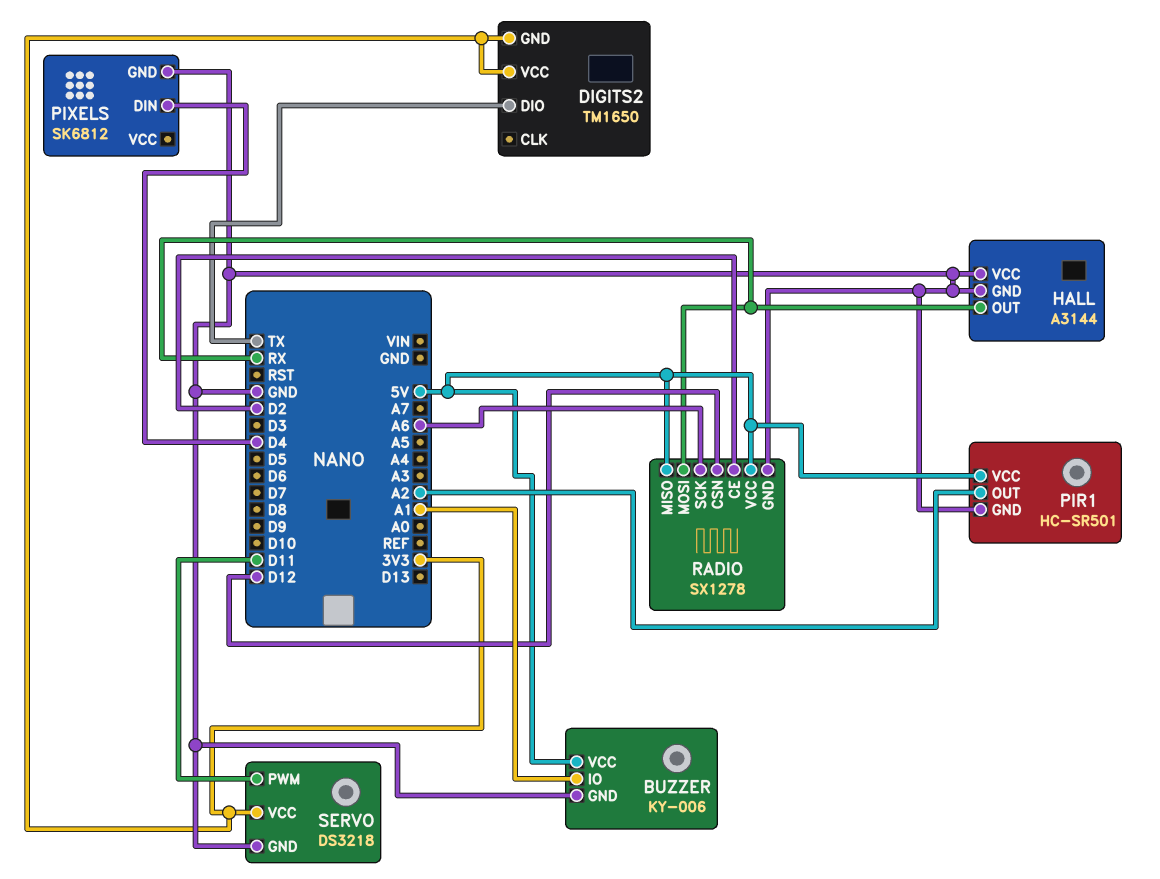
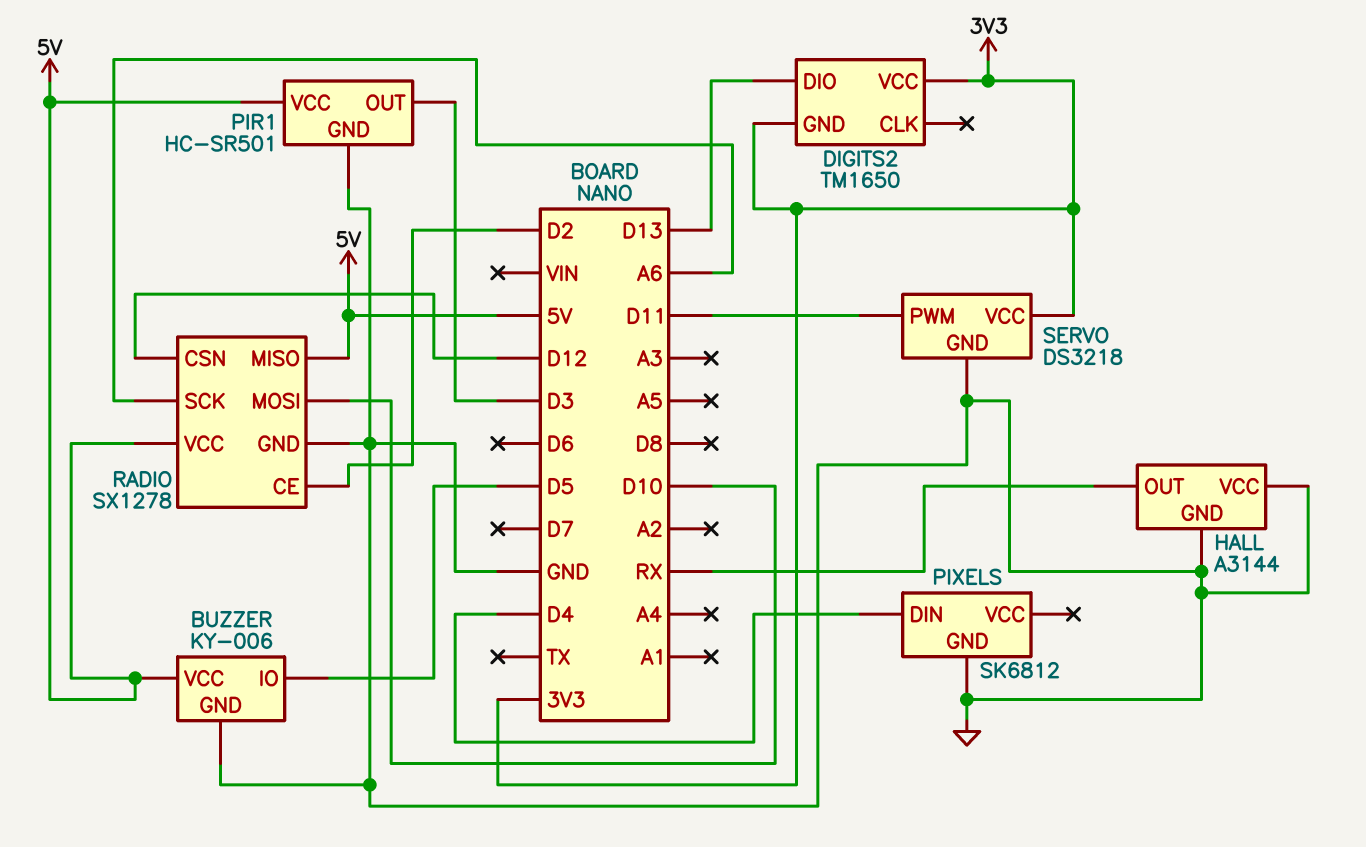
BUZZER pin IO: A1 -> D5
DIGITS2 pin DIO: TX -> D13
PIR1 pin OUT: A2 -> D3
RADIO pin MOSI: RX -> D10

